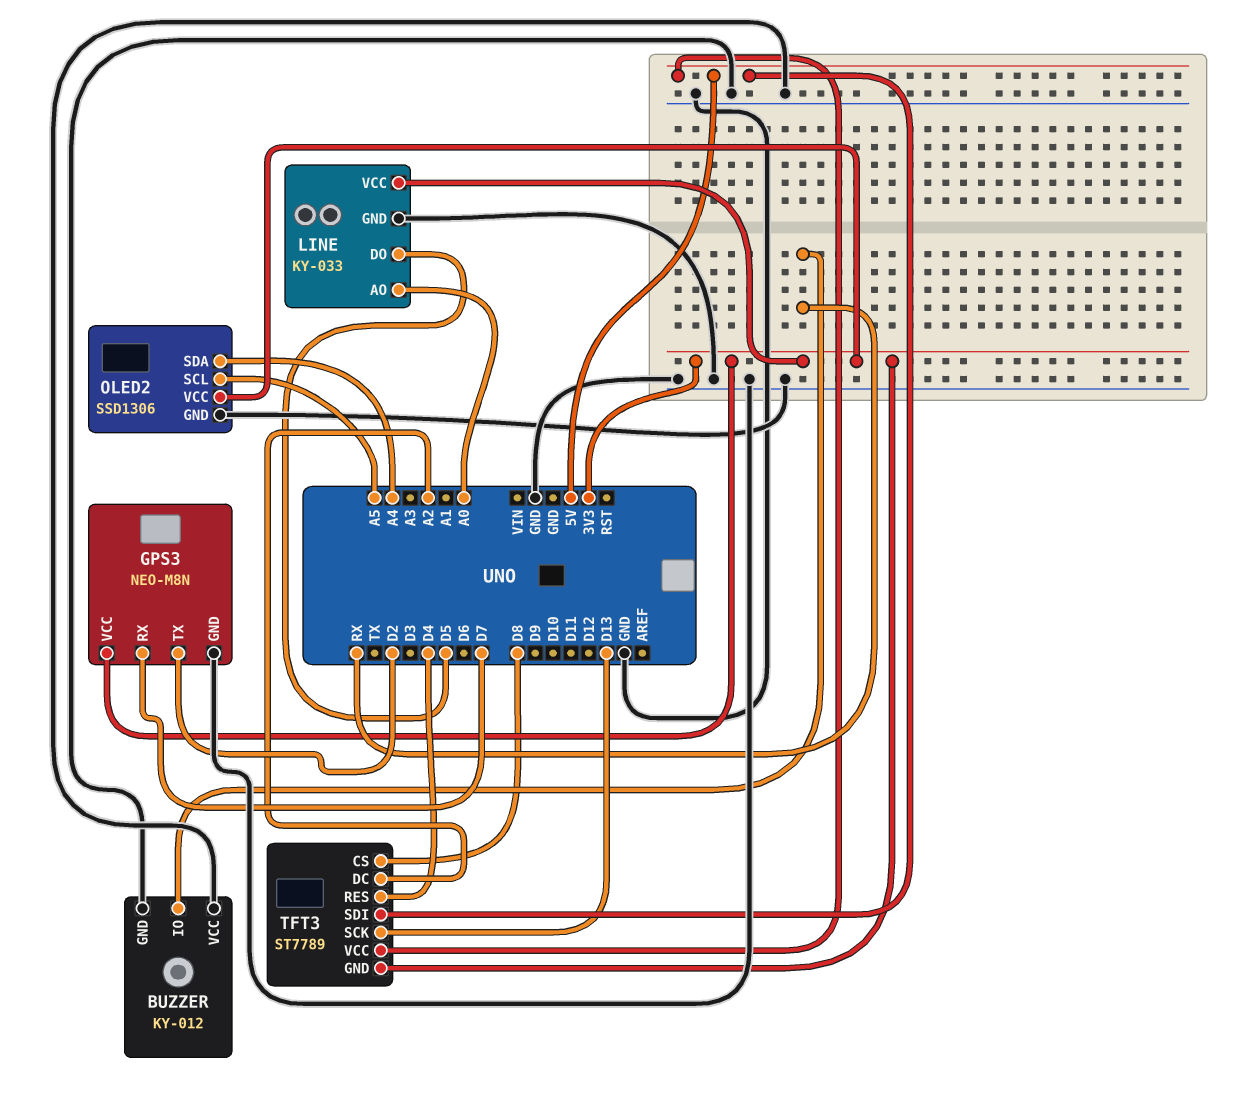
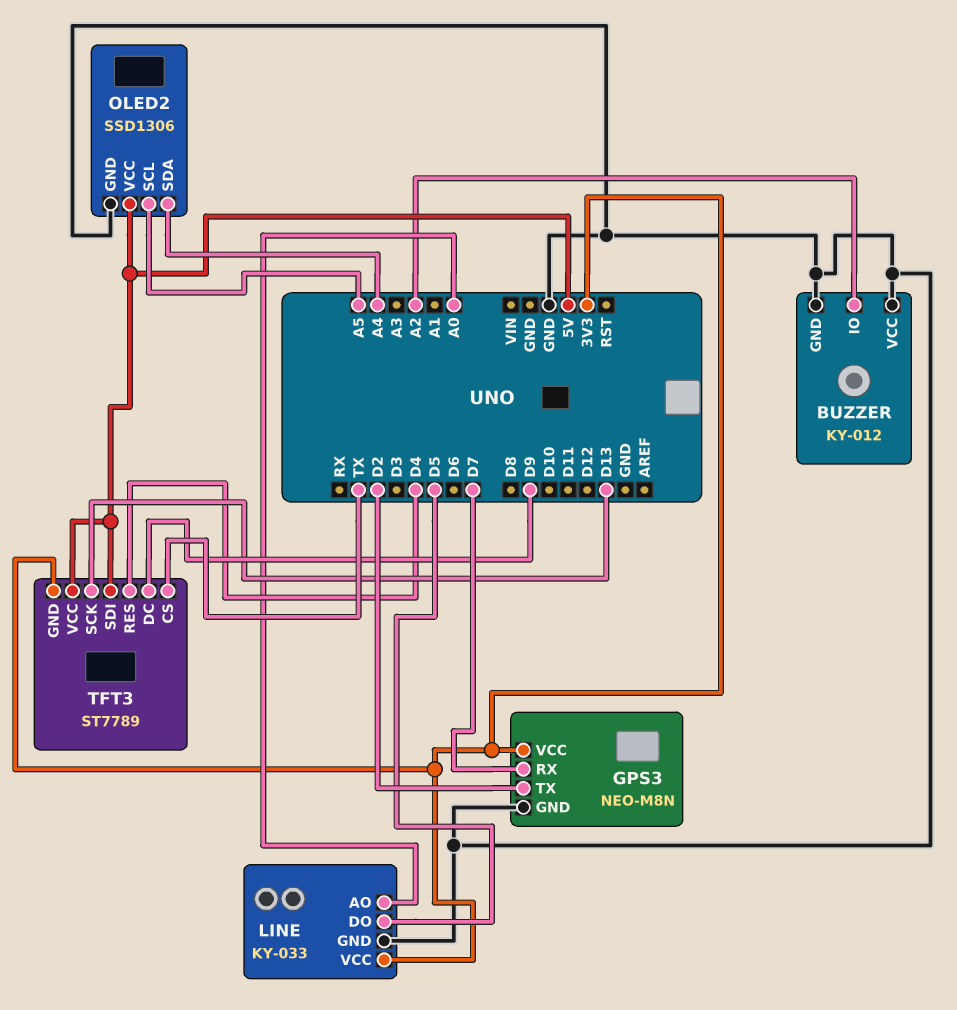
BUZZER pin IO: RX -> A2
OLED2 pin VCC: 3V3 -> 5V
TFT3 pin CS: D8 -> TX
TFT3 pin DC: A2 -> D9

